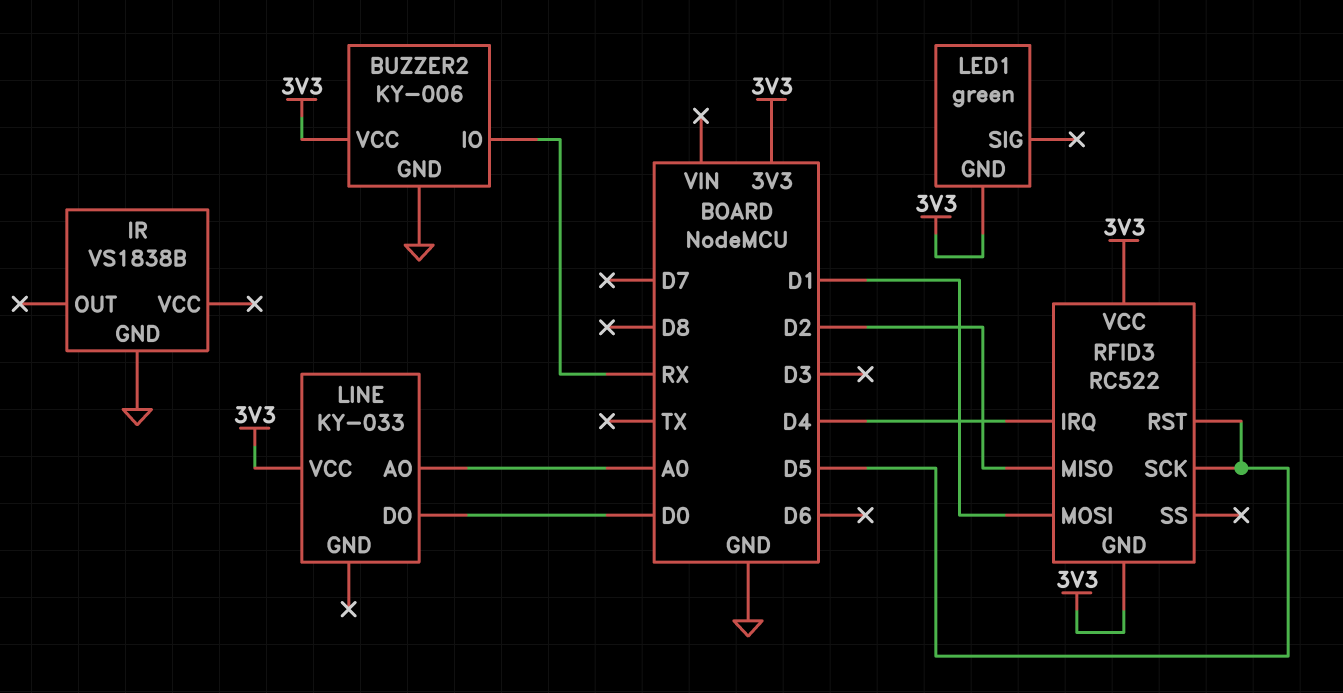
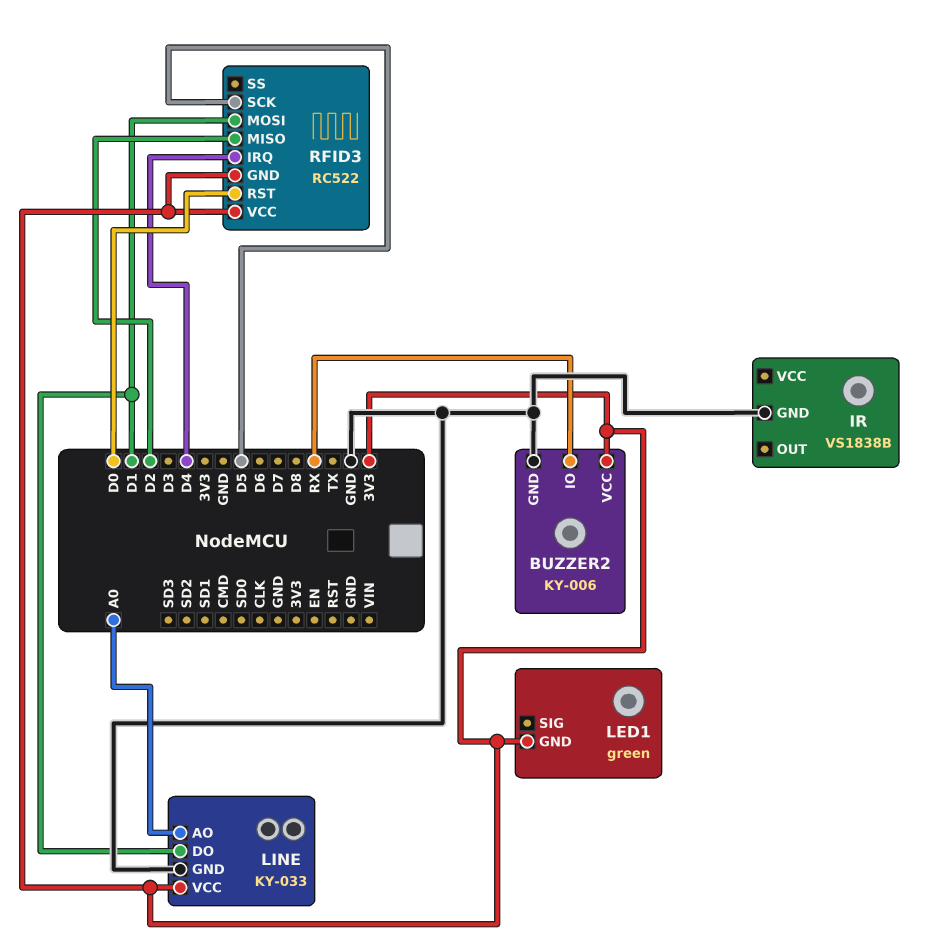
LINE pin DO: D0 -> D1
LINE pin GND: none -> GND
RFID3 pin RST: D5 -> D0

